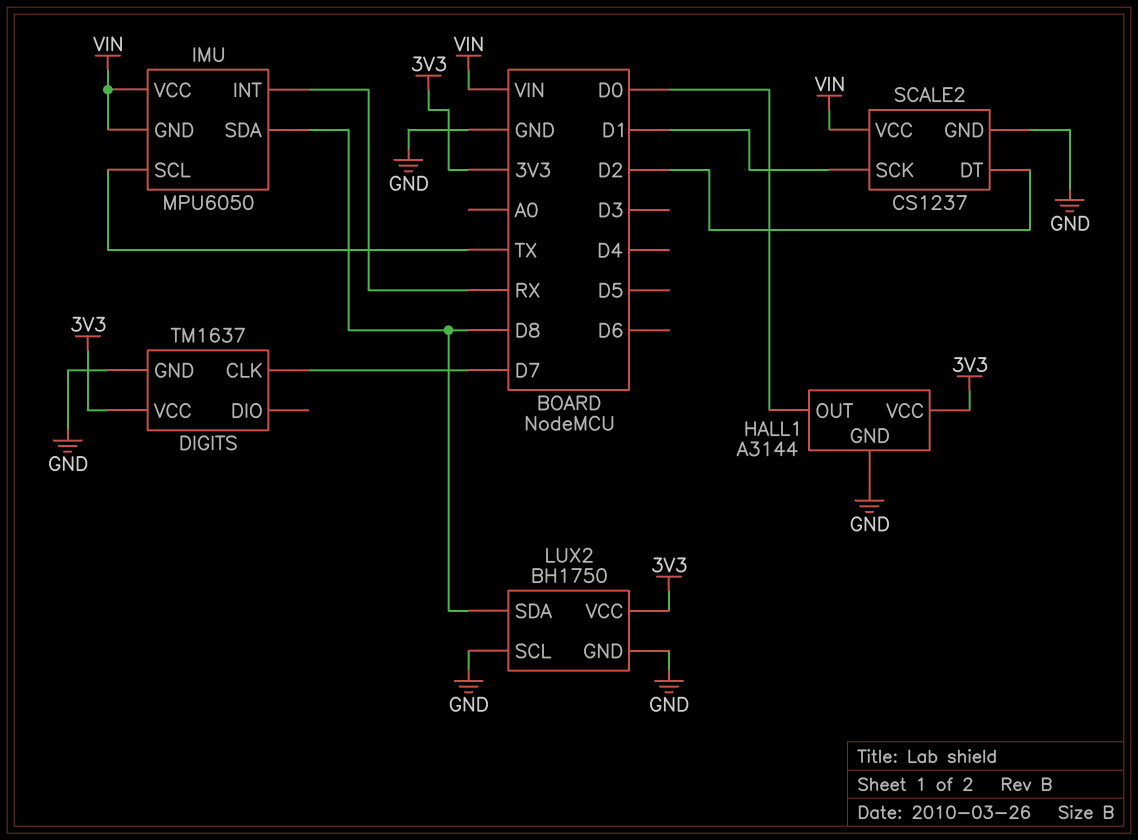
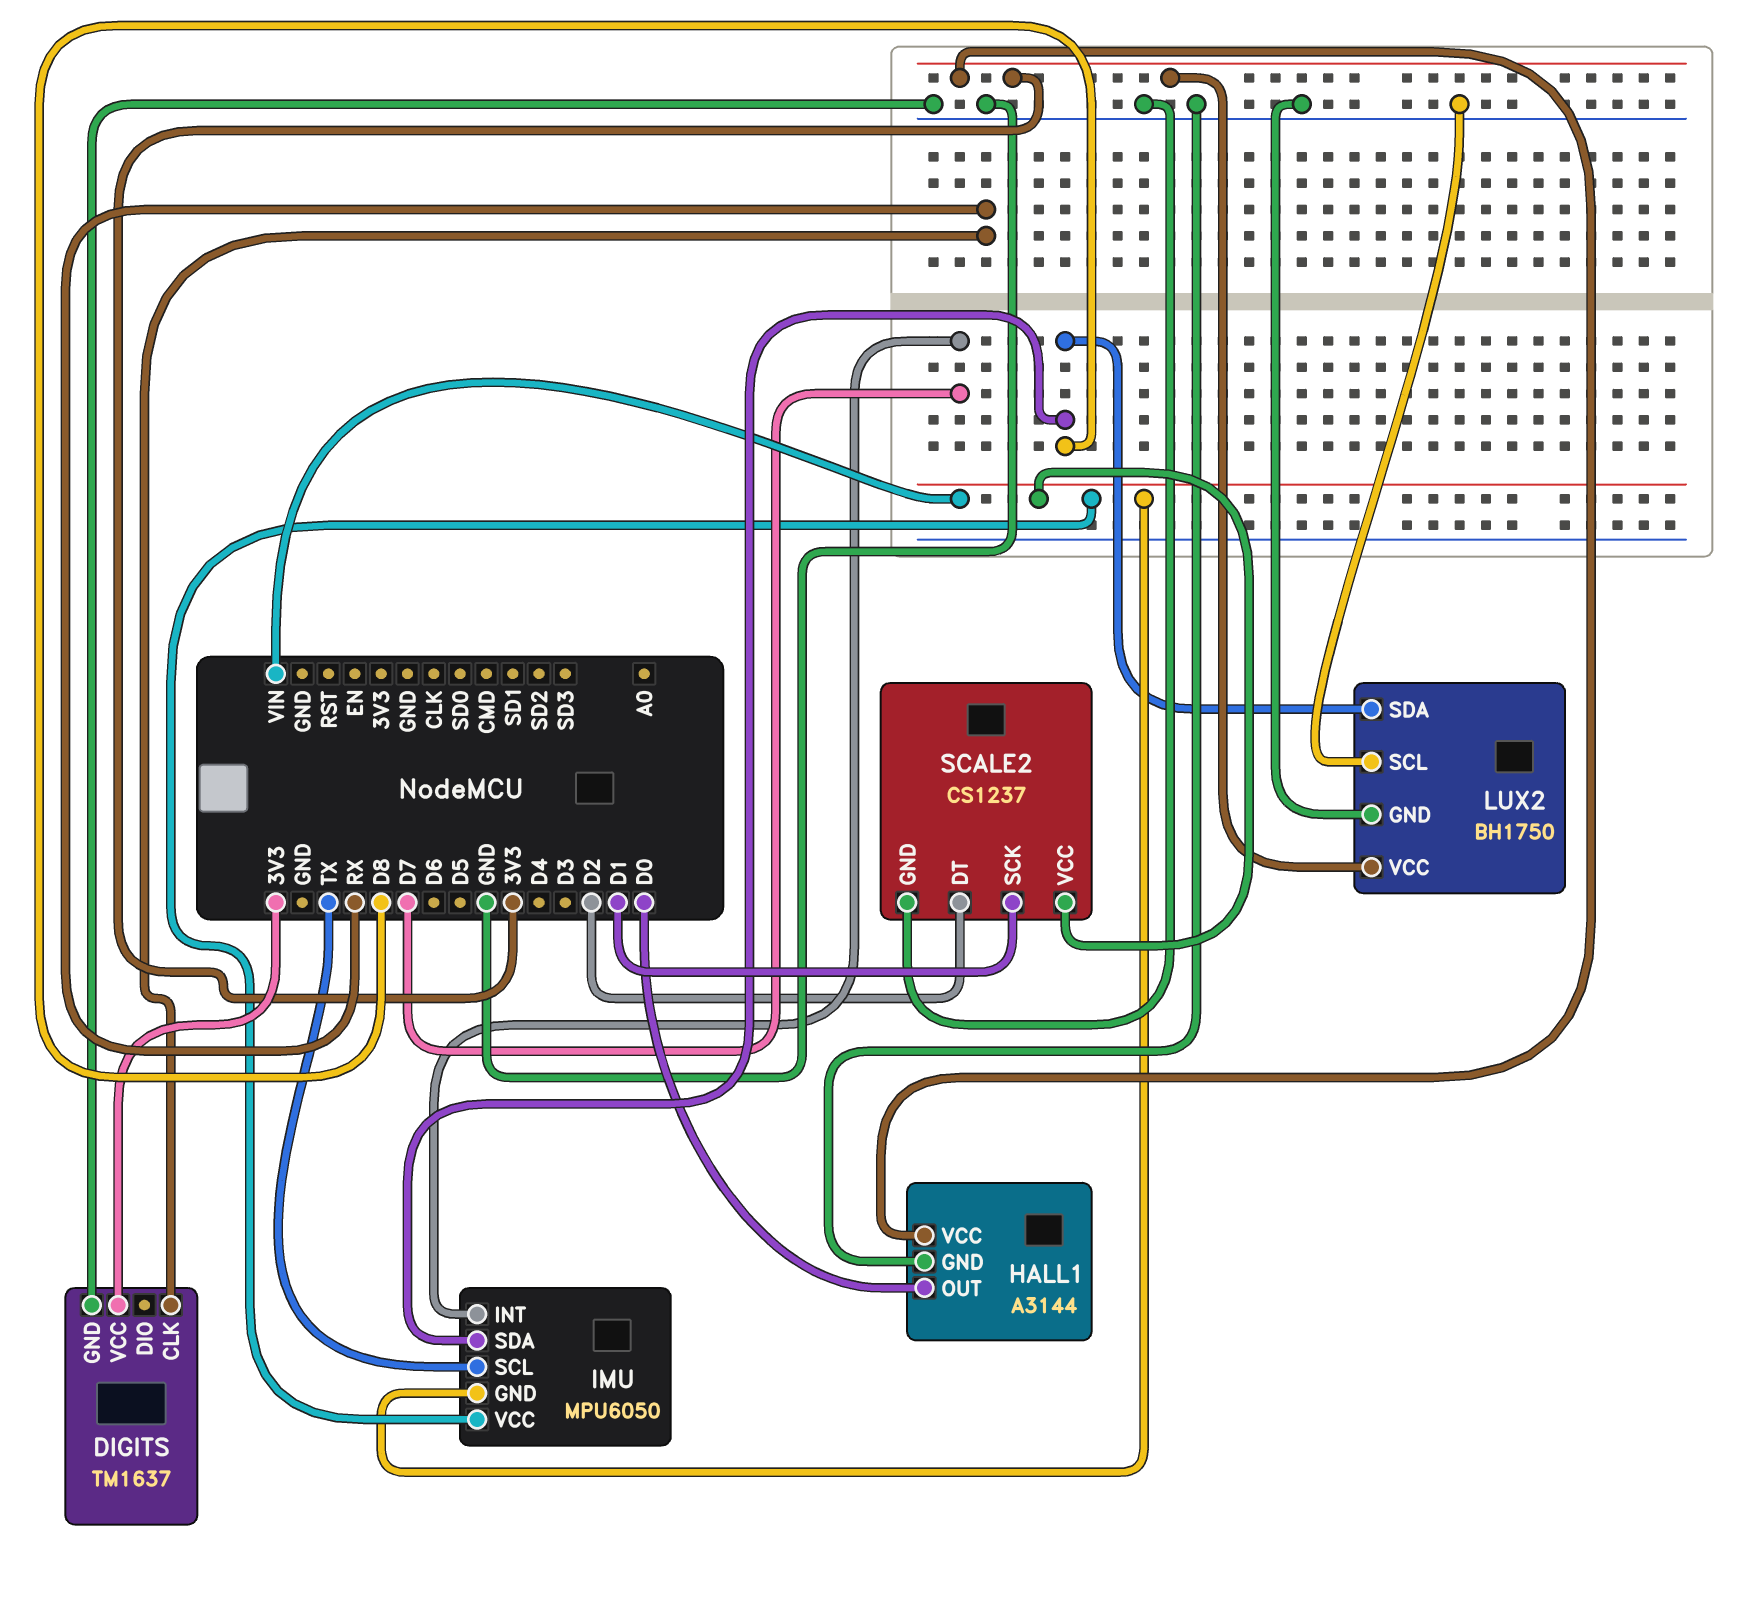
DIGITS pin CLK: D7 -> RX
IMU pin INT: RX -> D7

